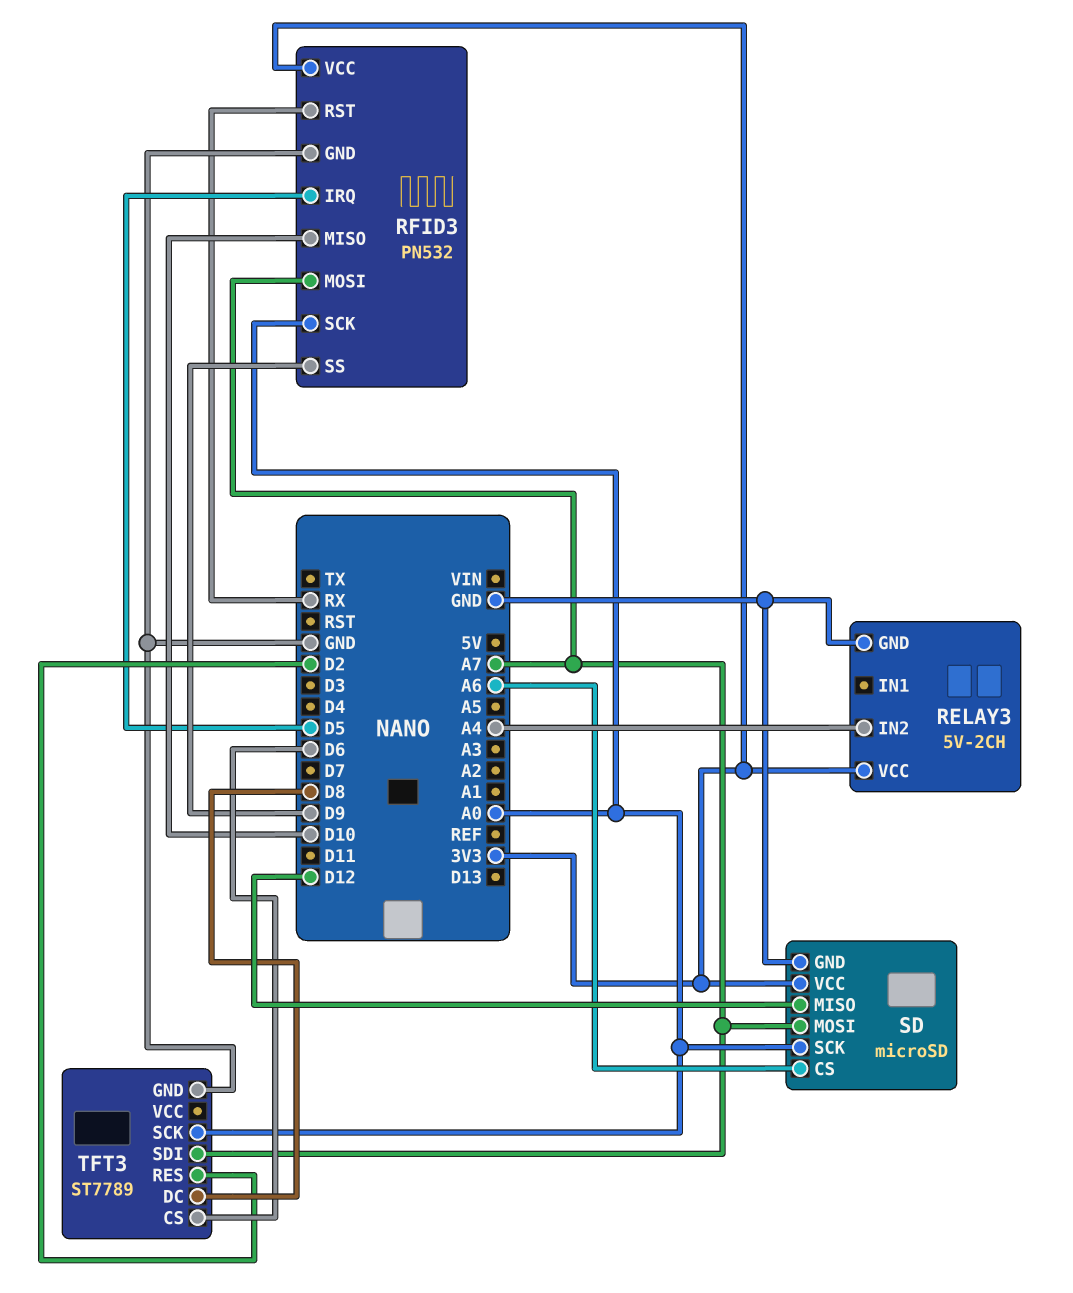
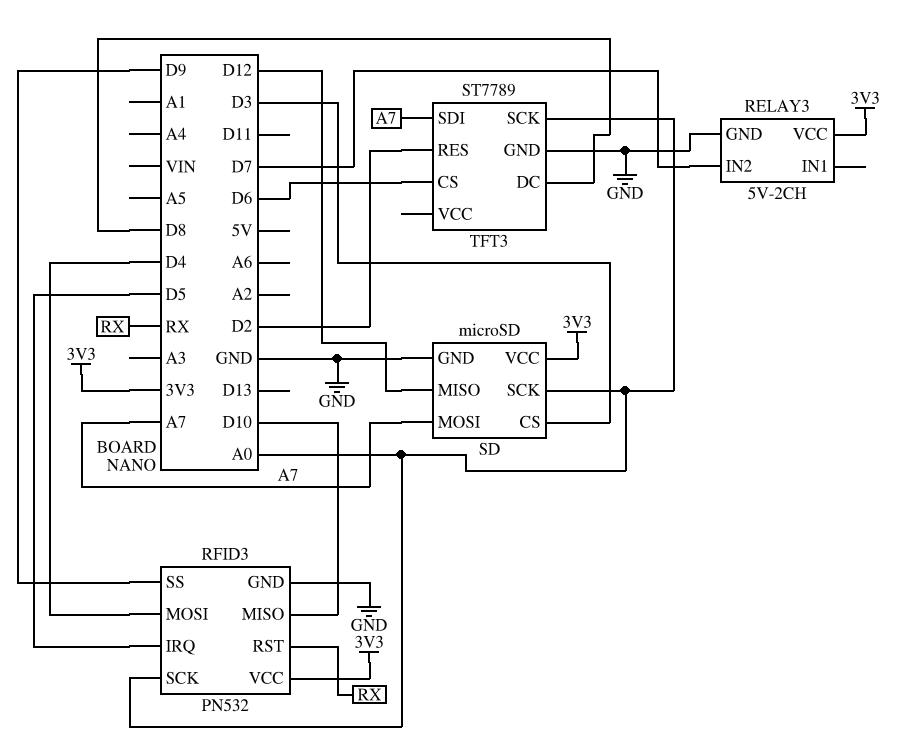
RELAY3 pin IN2: A4 -> D7
RFID3 pin MOSI: A7 -> D4
SD pin CS: A6 -> D3

